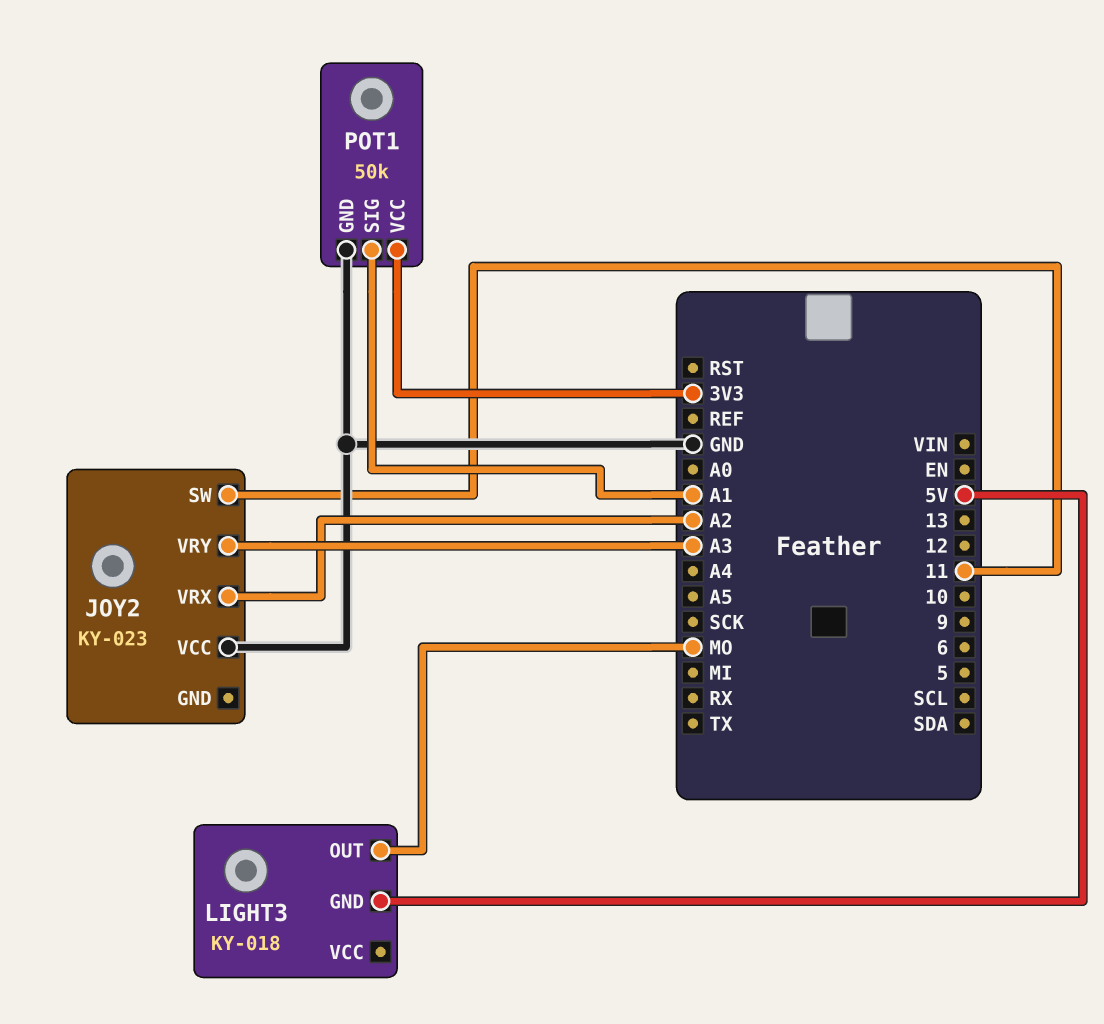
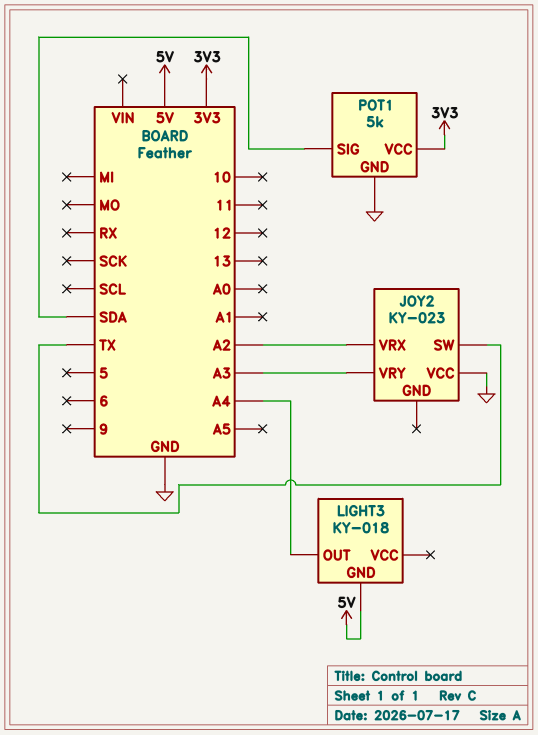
JOY2 pin SW: 11 -> TX
LIGHT3 pin OUT: MO -> A4
POT1: 50k -> 5k
POT1 pin SIG: A1 -> SDA

